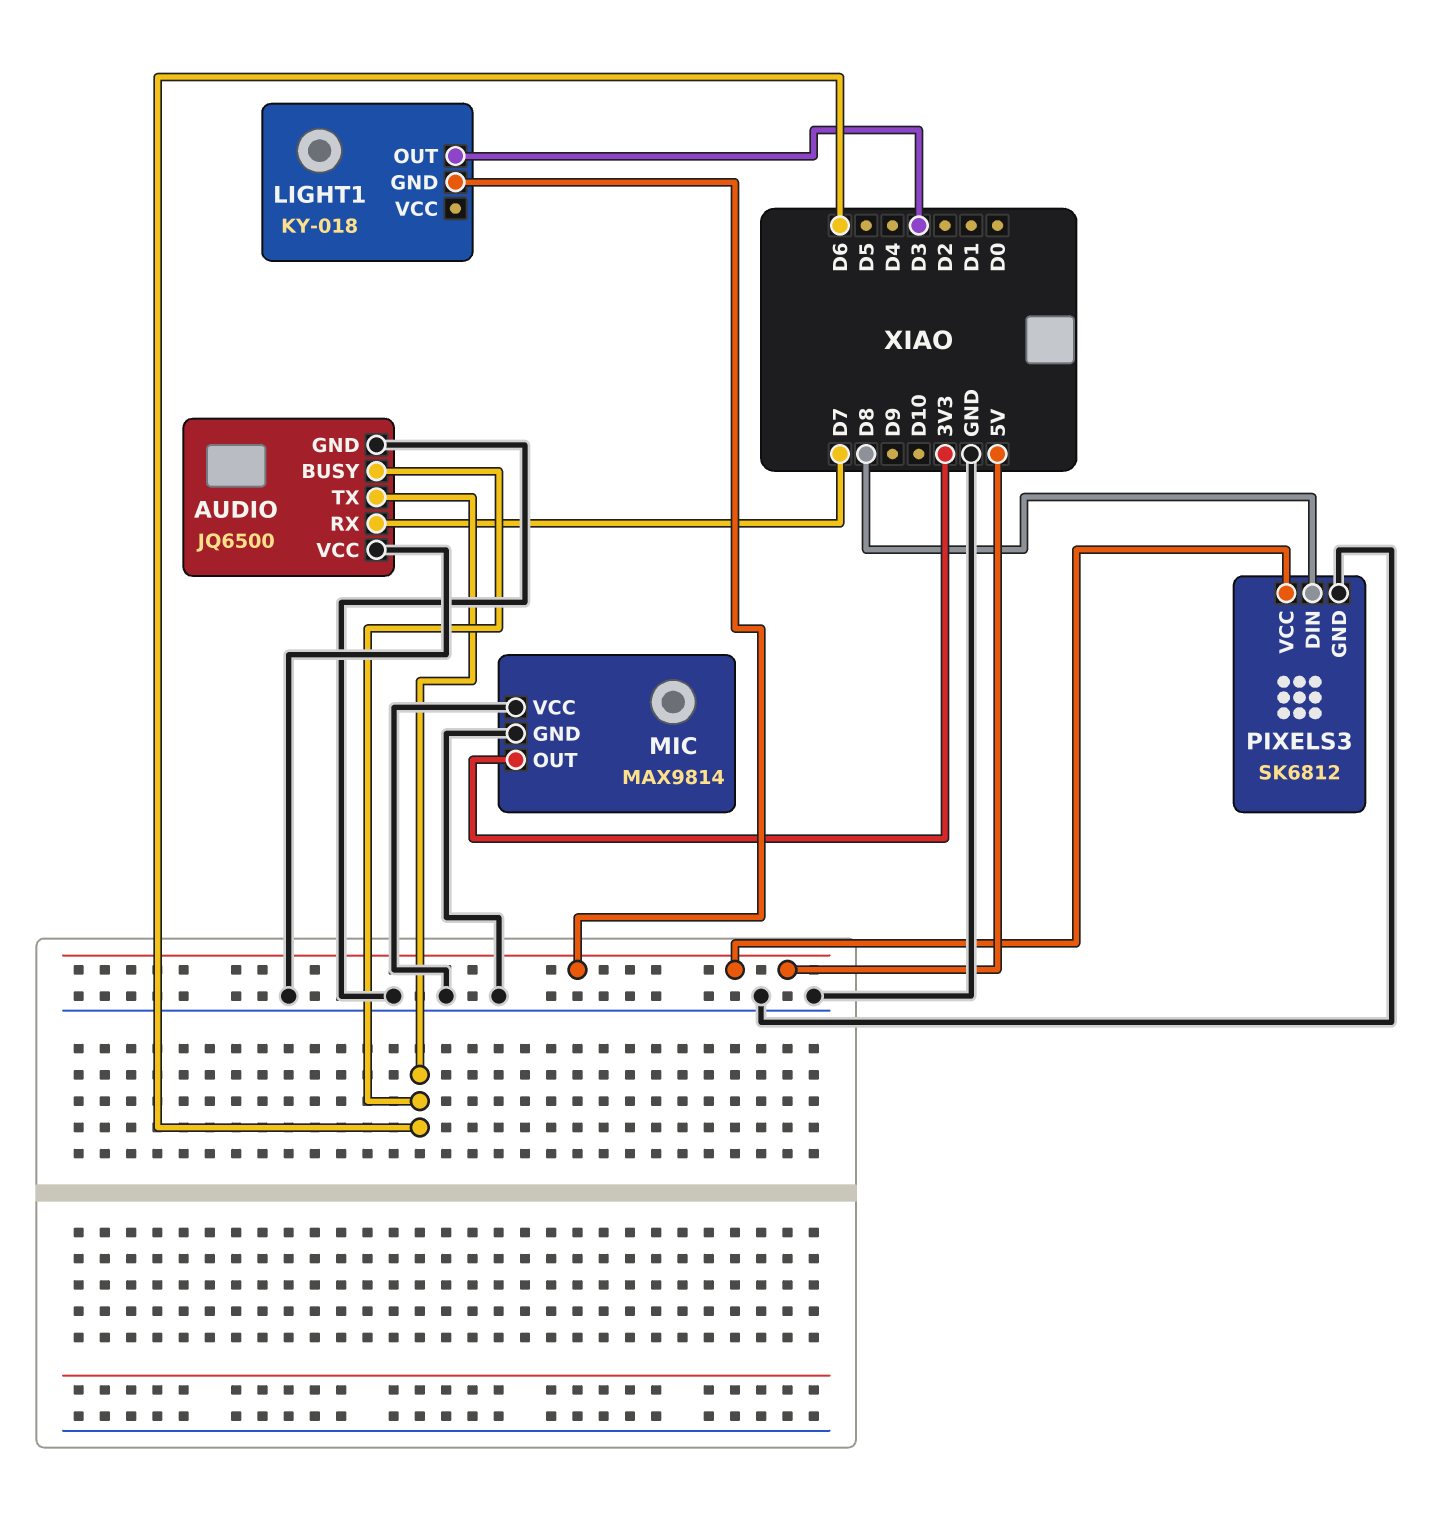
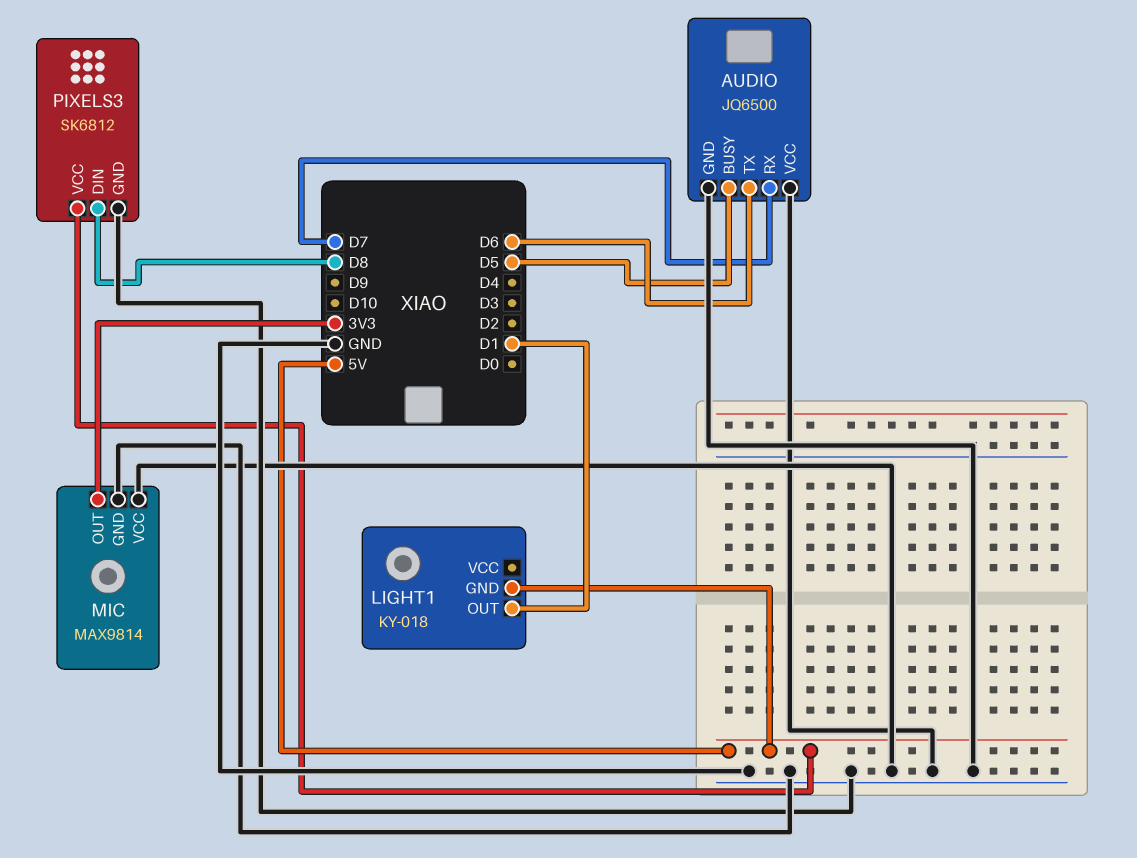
AUDIO pin BUSY: D6 -> D5
LIGHT1 pin OUT: D3 -> D1

